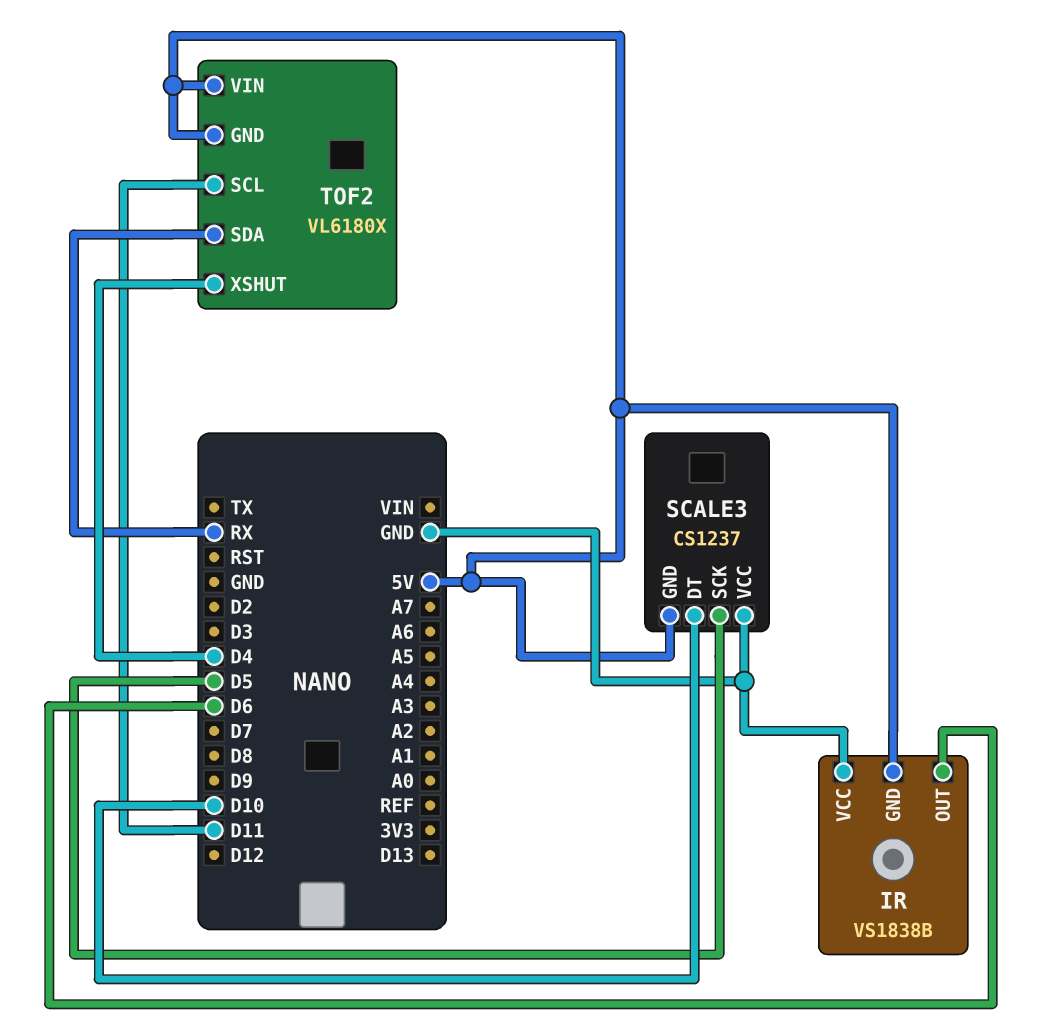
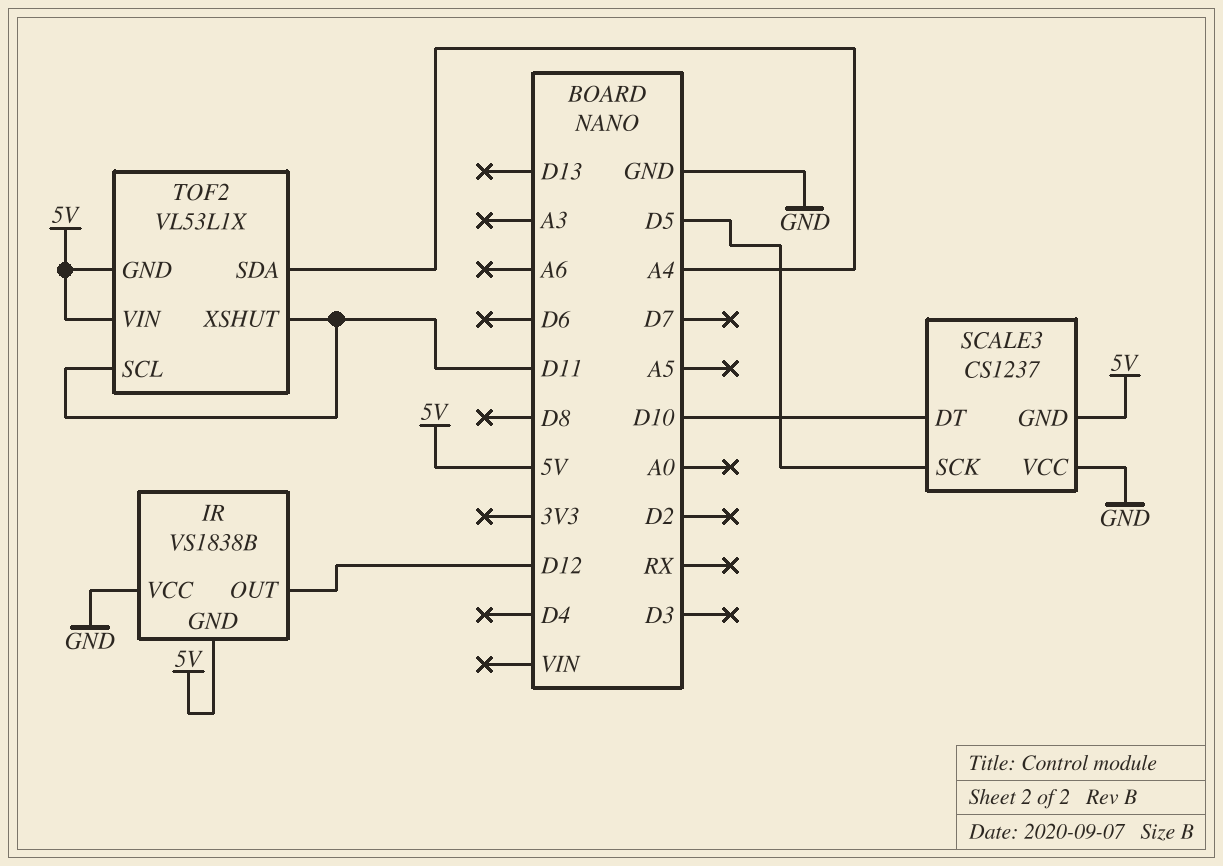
IR pin OUT: D6 -> D12
TOF2: VL6180X -> VL53L1X
TOF2 pin SDA: RX -> A4
TOF2 pin XSHUT: D4 -> D11

